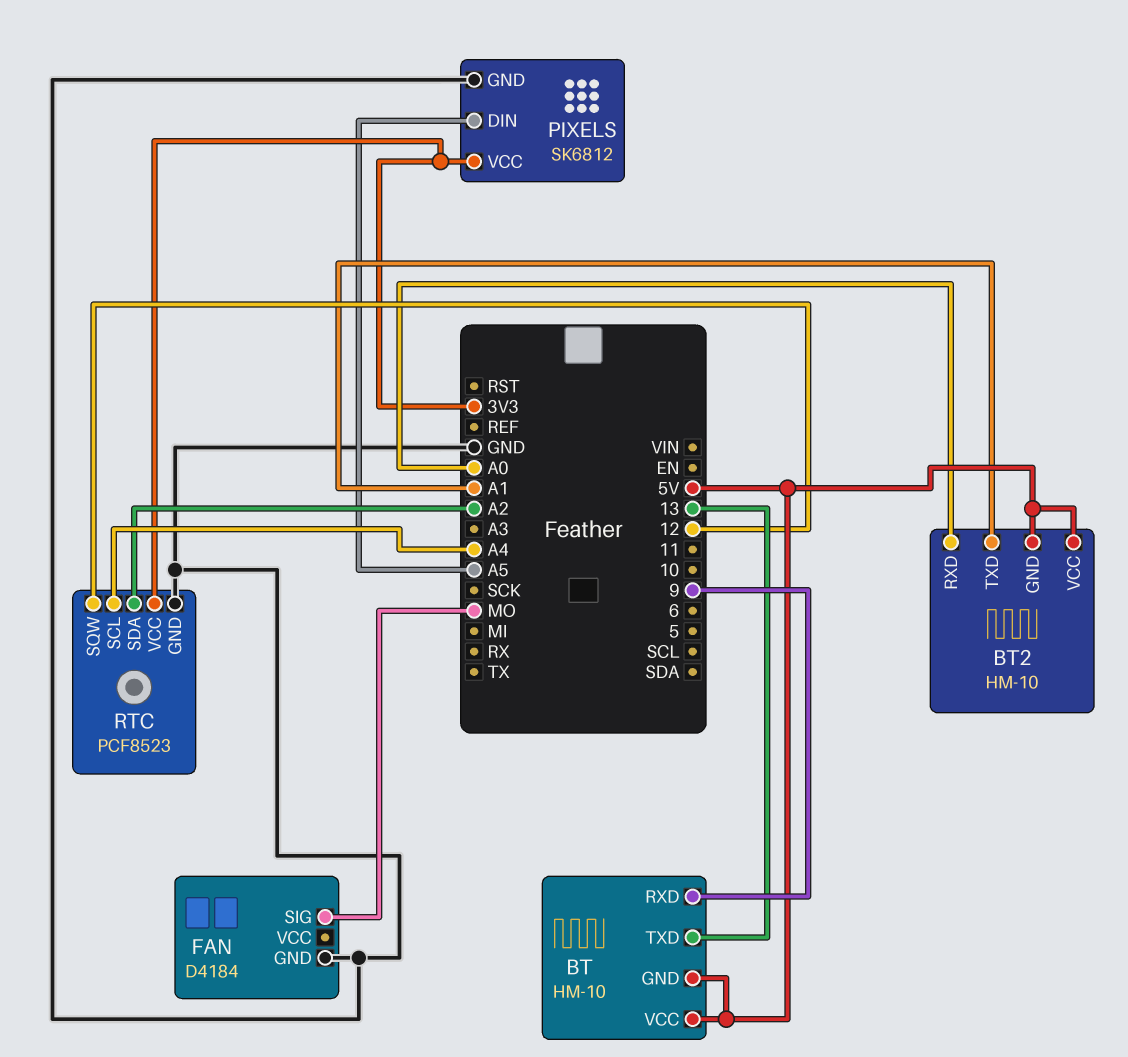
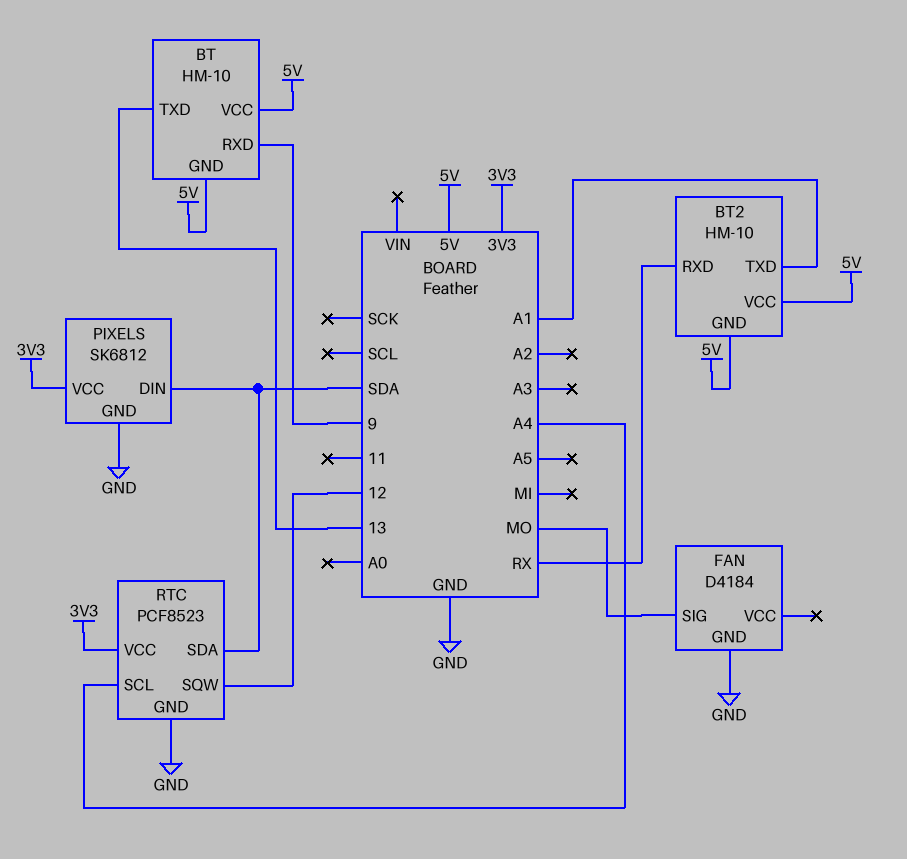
BT2 pin RXD: A0 -> RX
PIXELS pin DIN: A5 -> SDA
RTC pin SDA: A2 -> SDA

